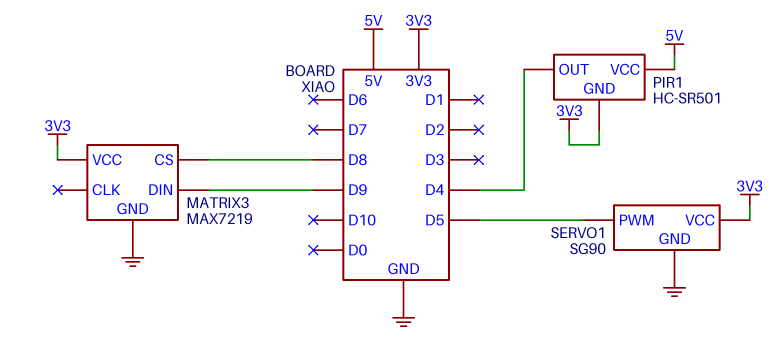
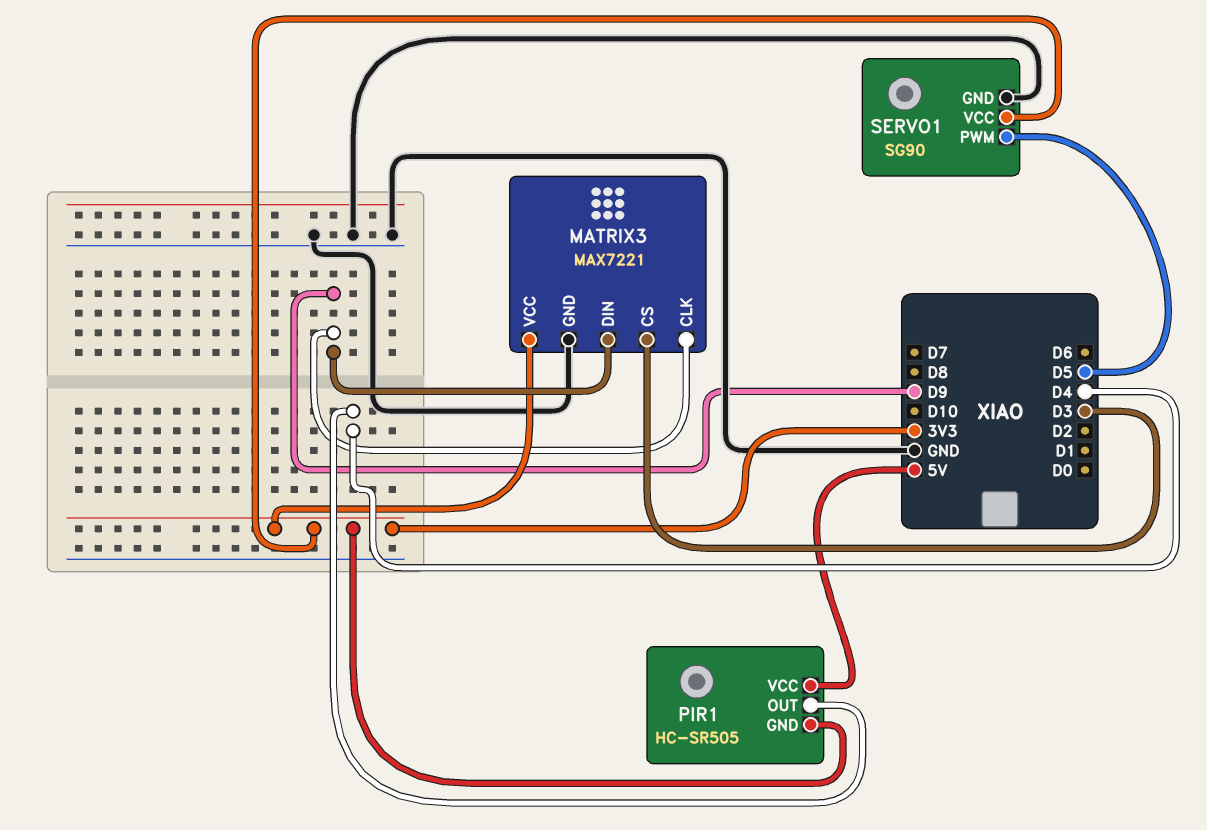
MATRIX3: MAX7219 -> MAX7221
MATRIX3 pin CLK: none -> D9
MATRIX3 pin CS: D8 -> D3
PIR1: HC-SR501 -> HC-SR505

